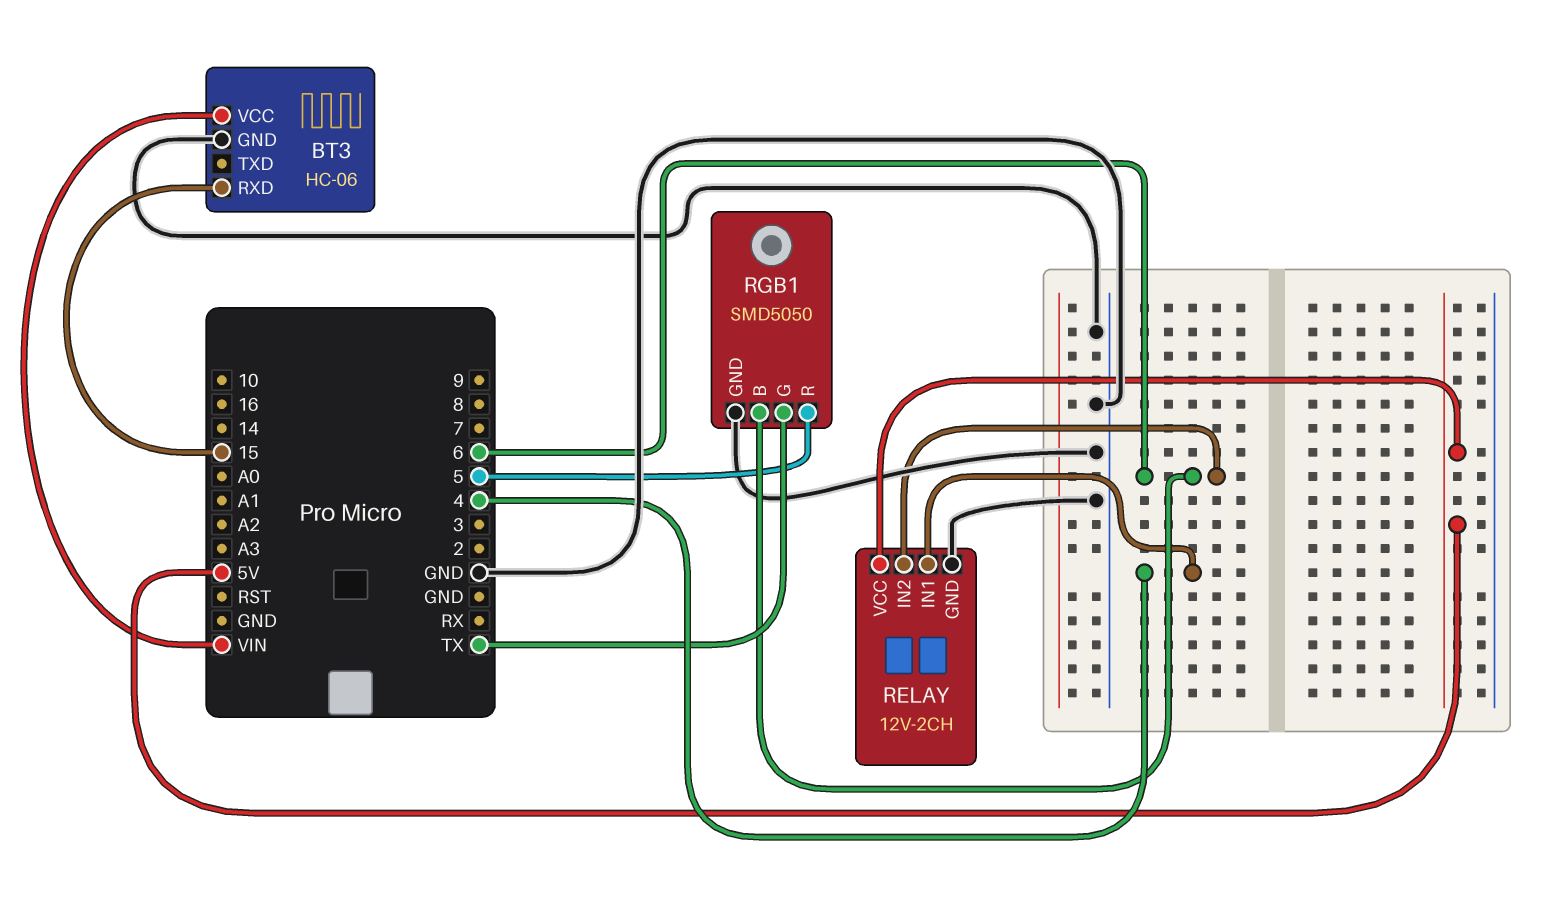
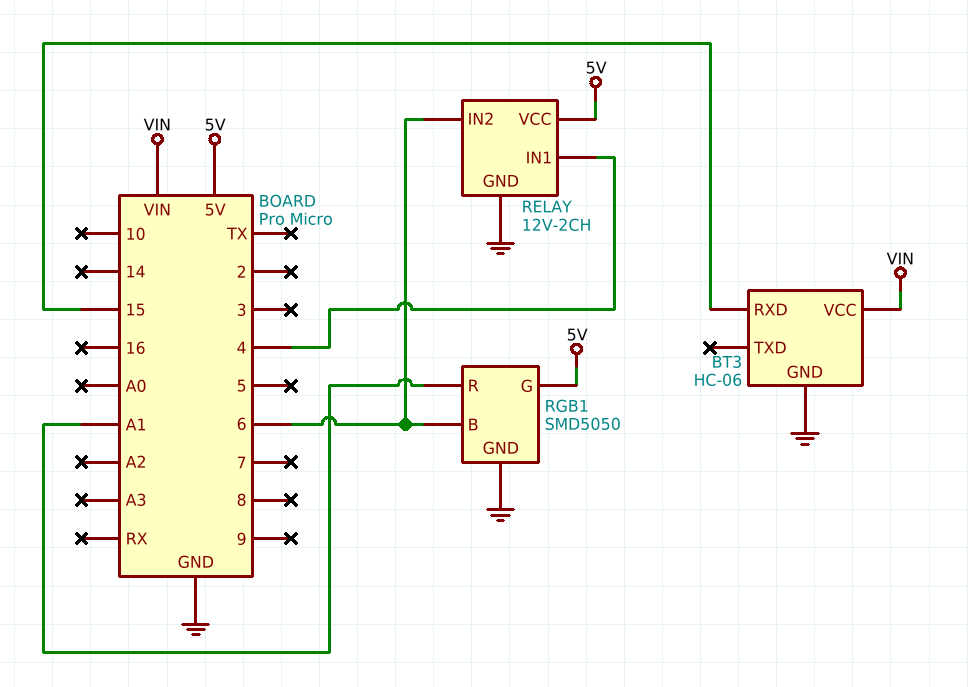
RGB1 pin G: TX -> 5V
RGB1 pin R: 5 -> A1

